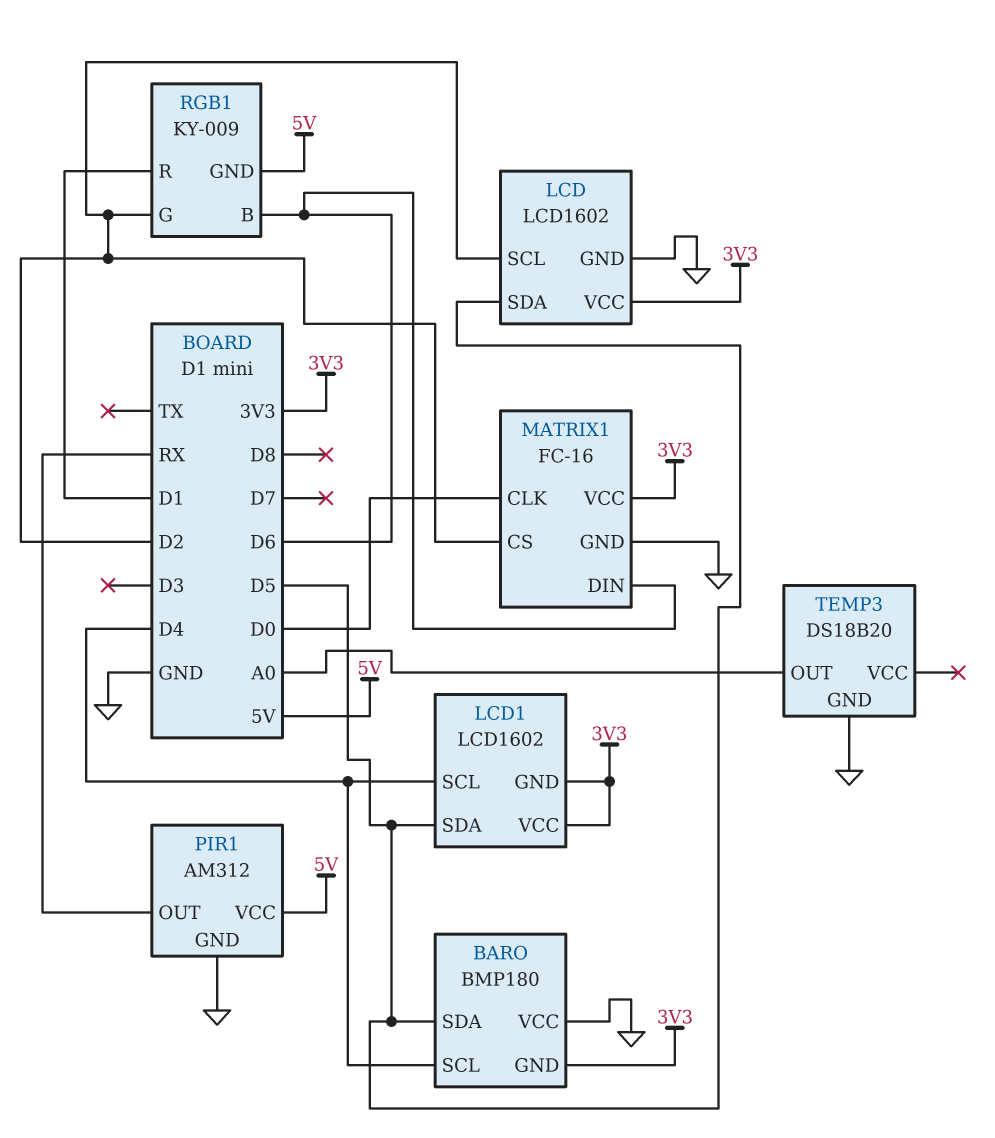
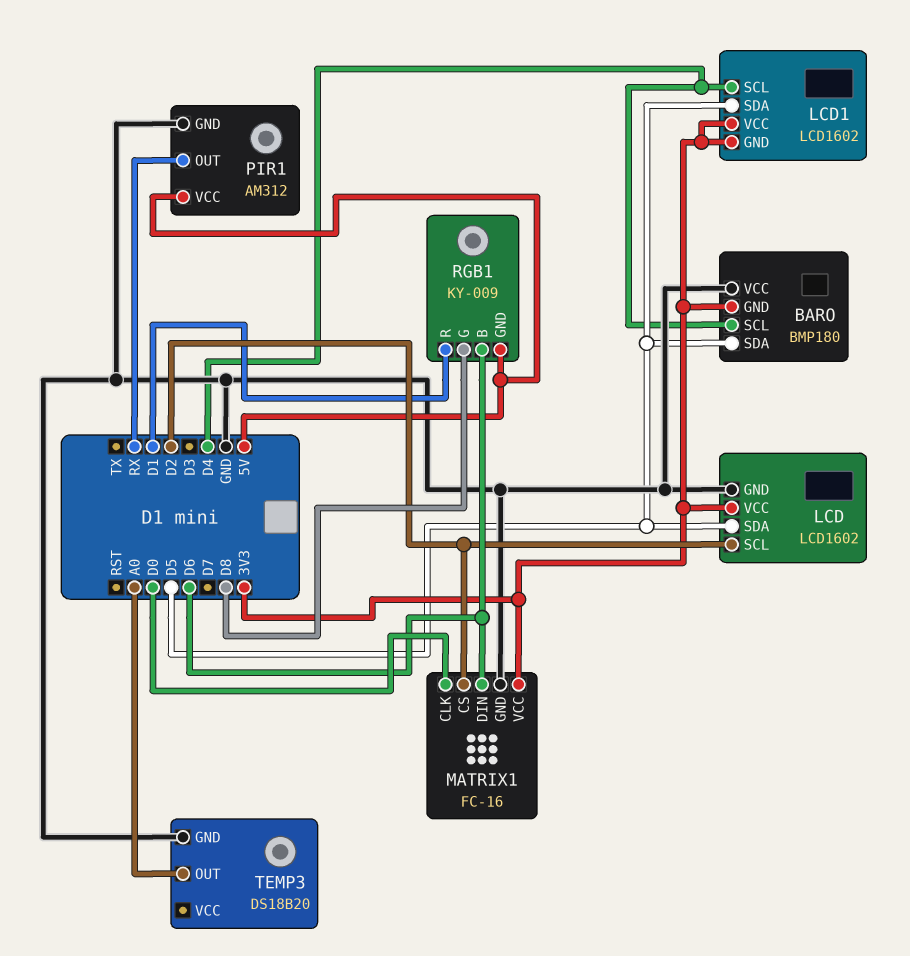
RGB1 pin G: D2 -> D8

